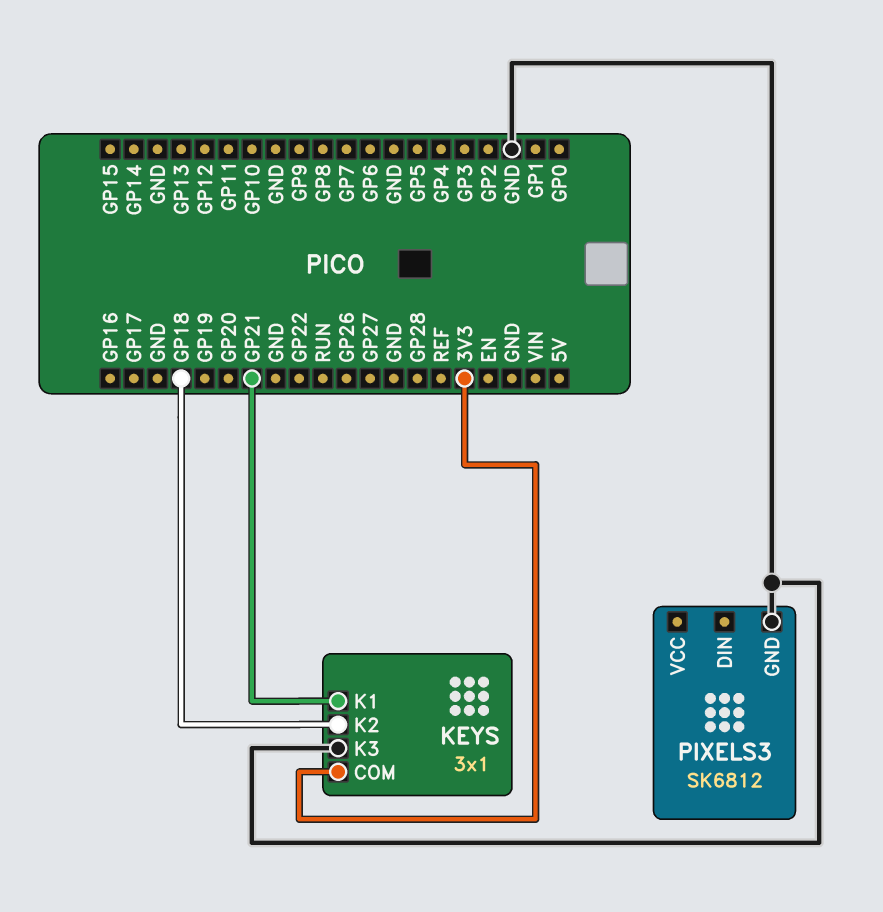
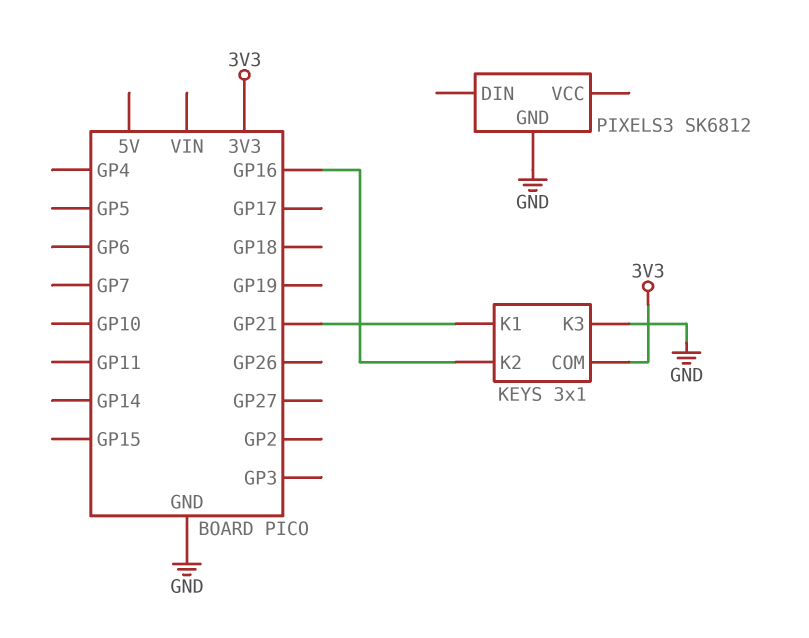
KEYS pin K2: GP18 -> GP16

